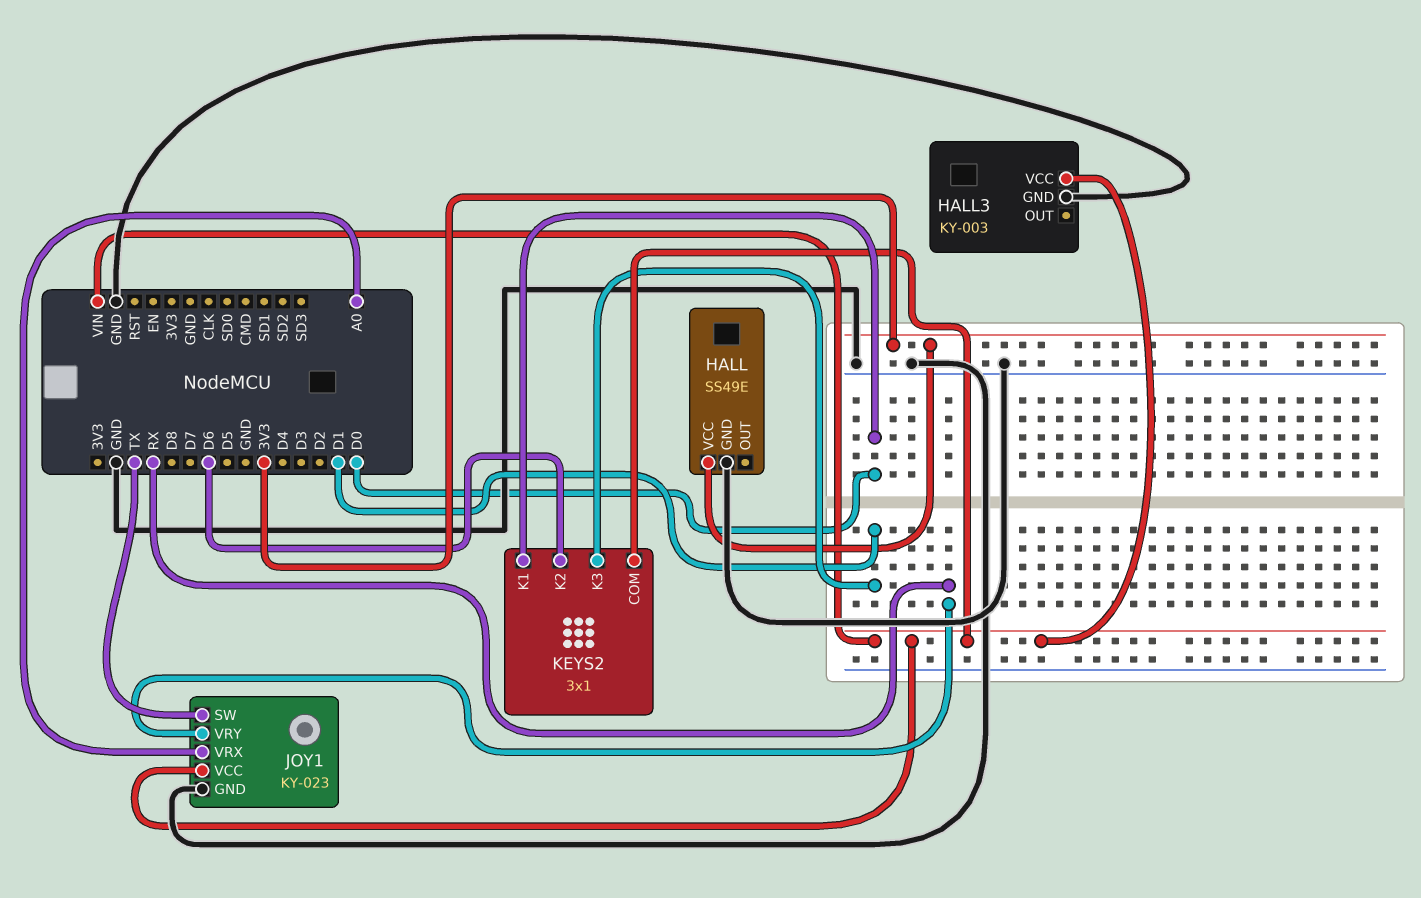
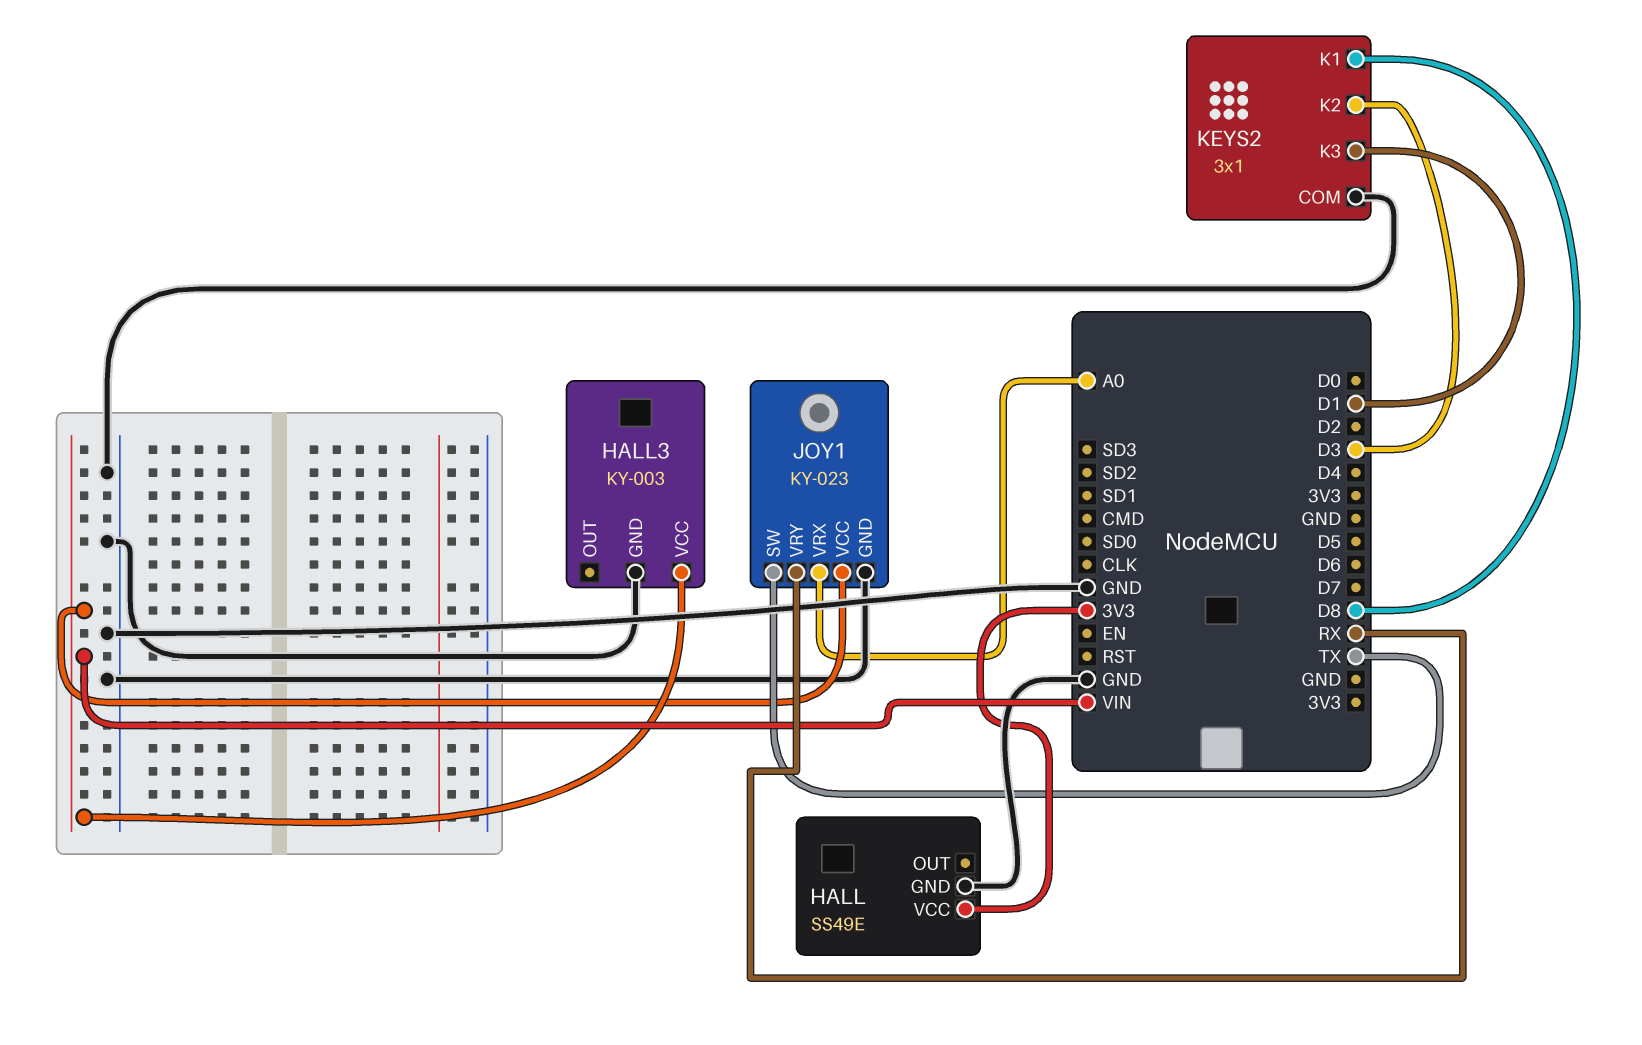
KEYS2 pin COM: VIN -> GND
KEYS2 pin K1: D0 -> D8
KEYS2 pin K2: D6 -> D3

